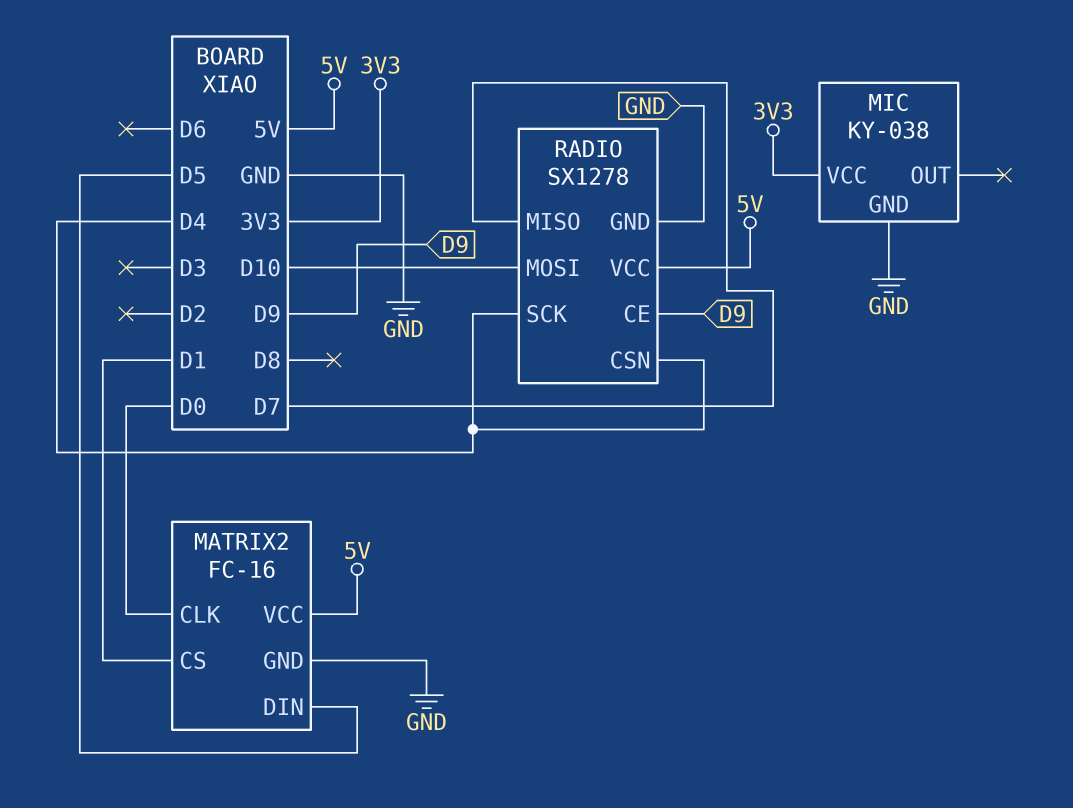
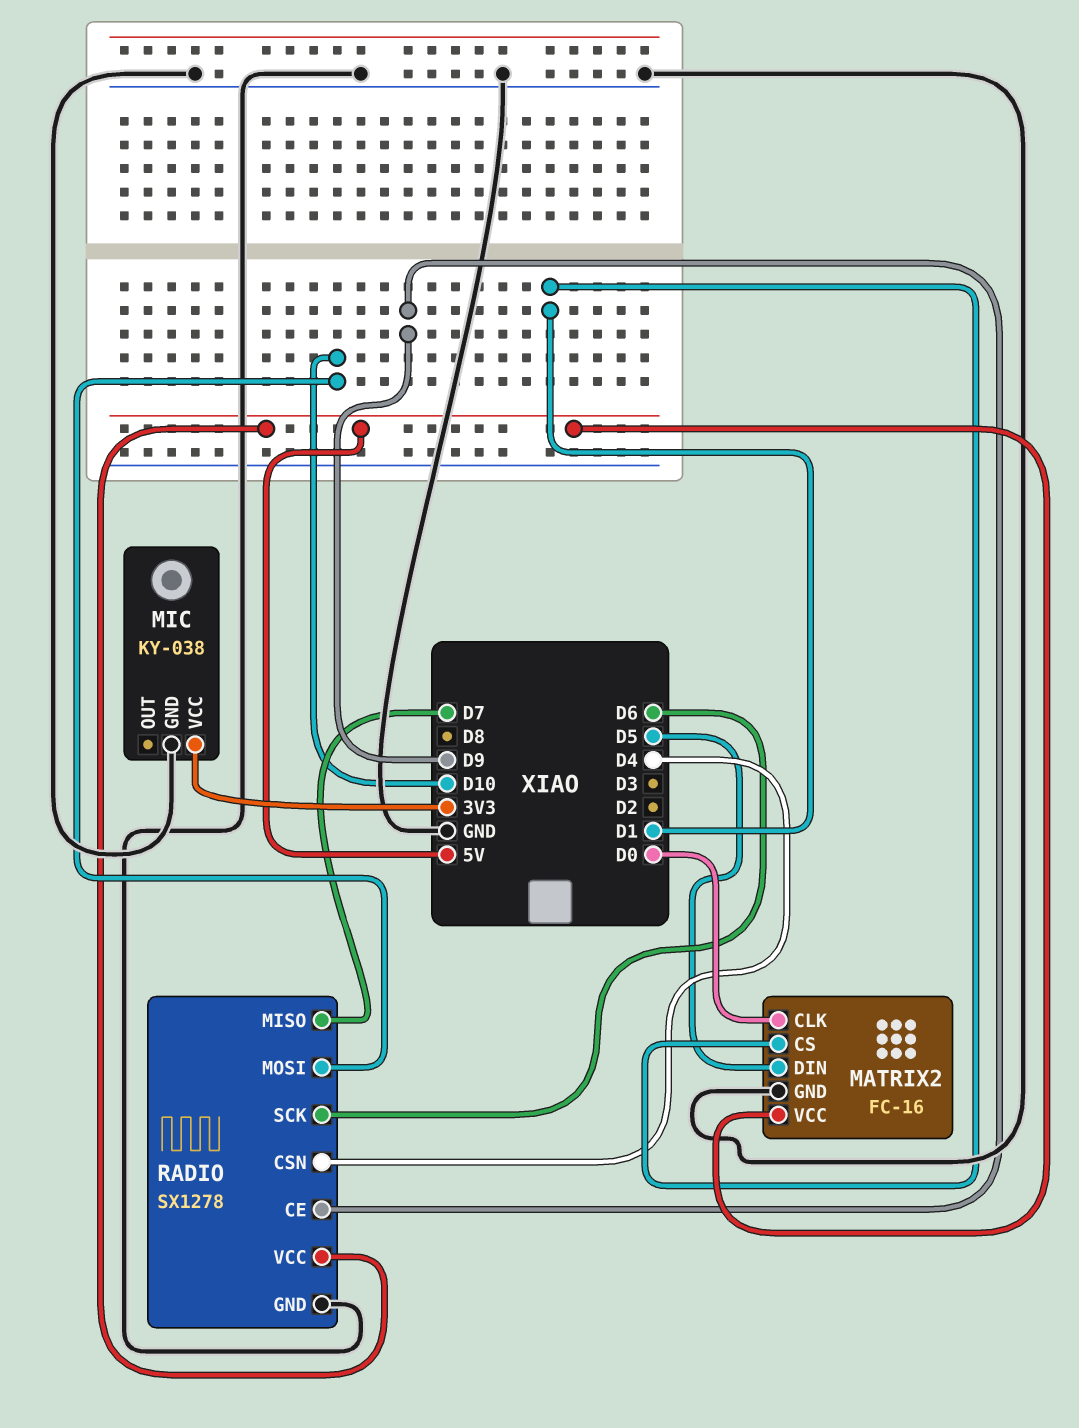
RADIO pin SCK: D4 -> D6

